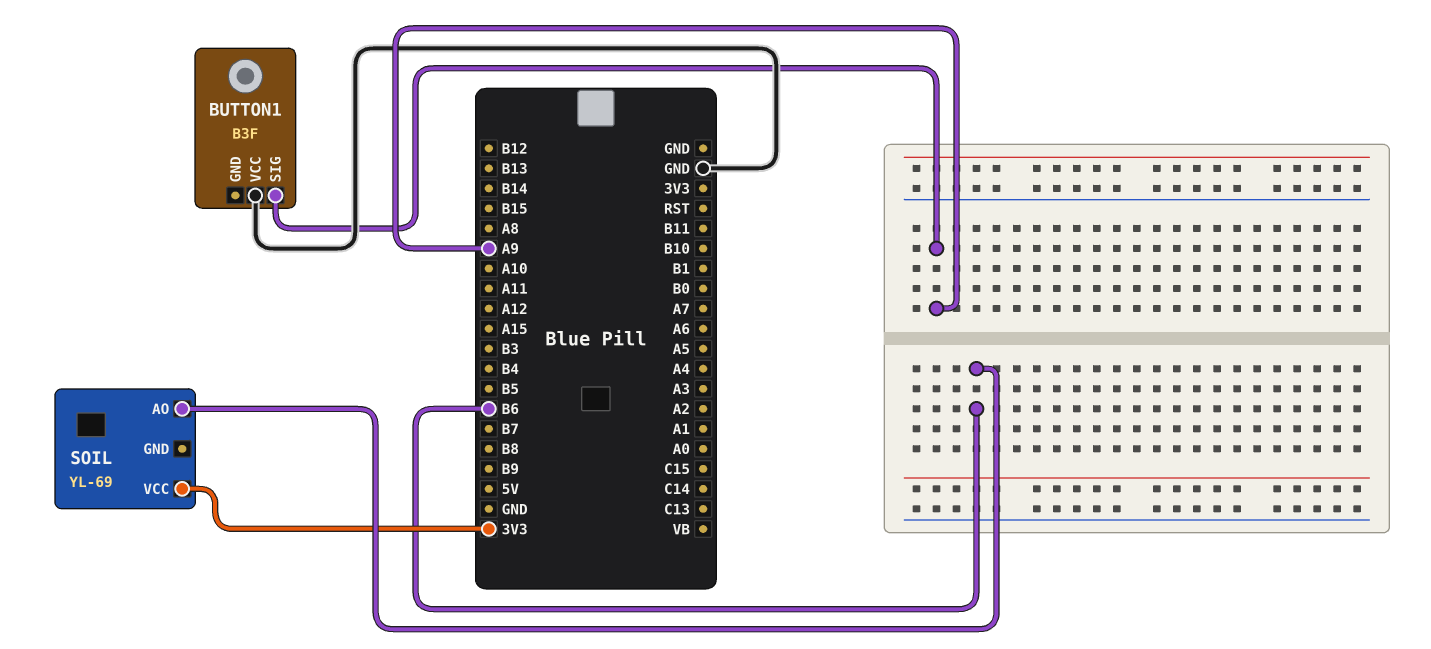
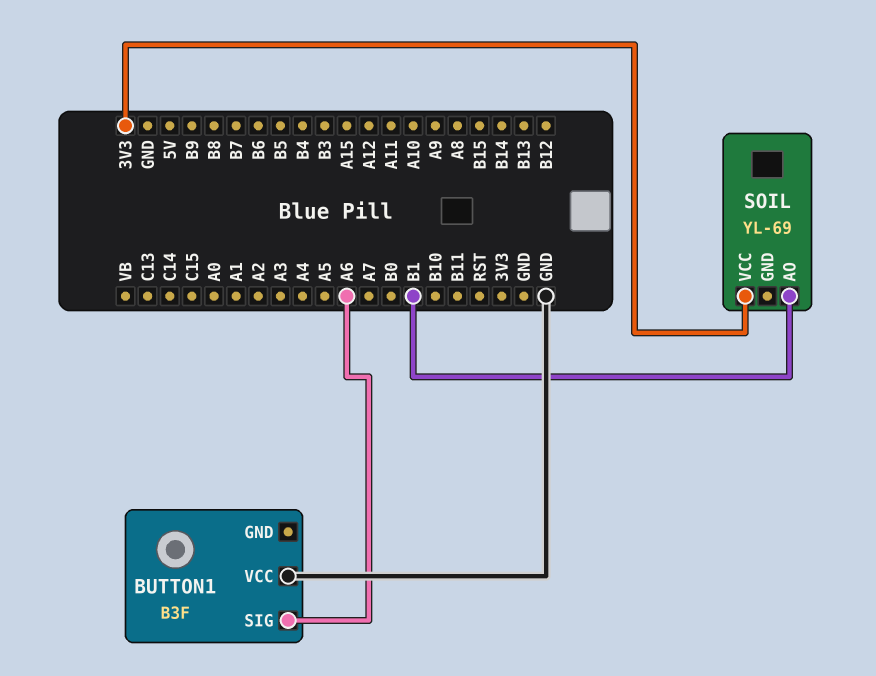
BUTTON1 pin SIG: A9 -> A6
SOIL pin AO: B6 -> B1

